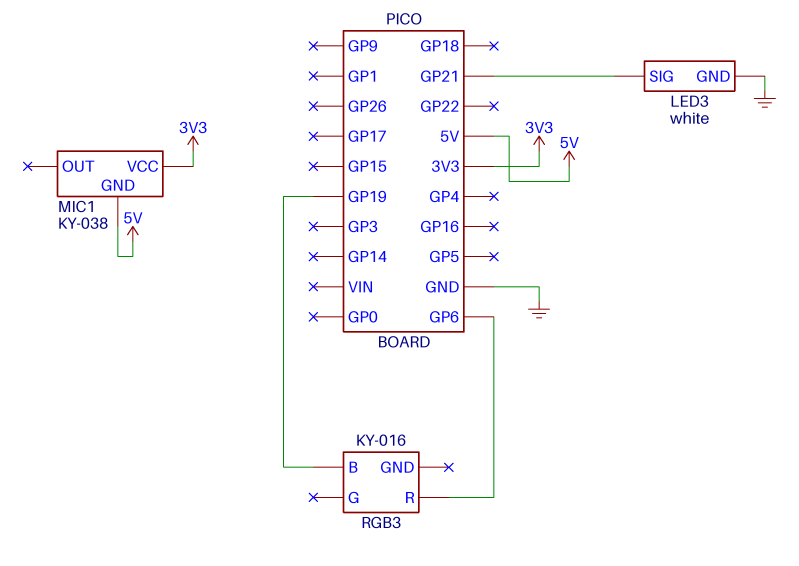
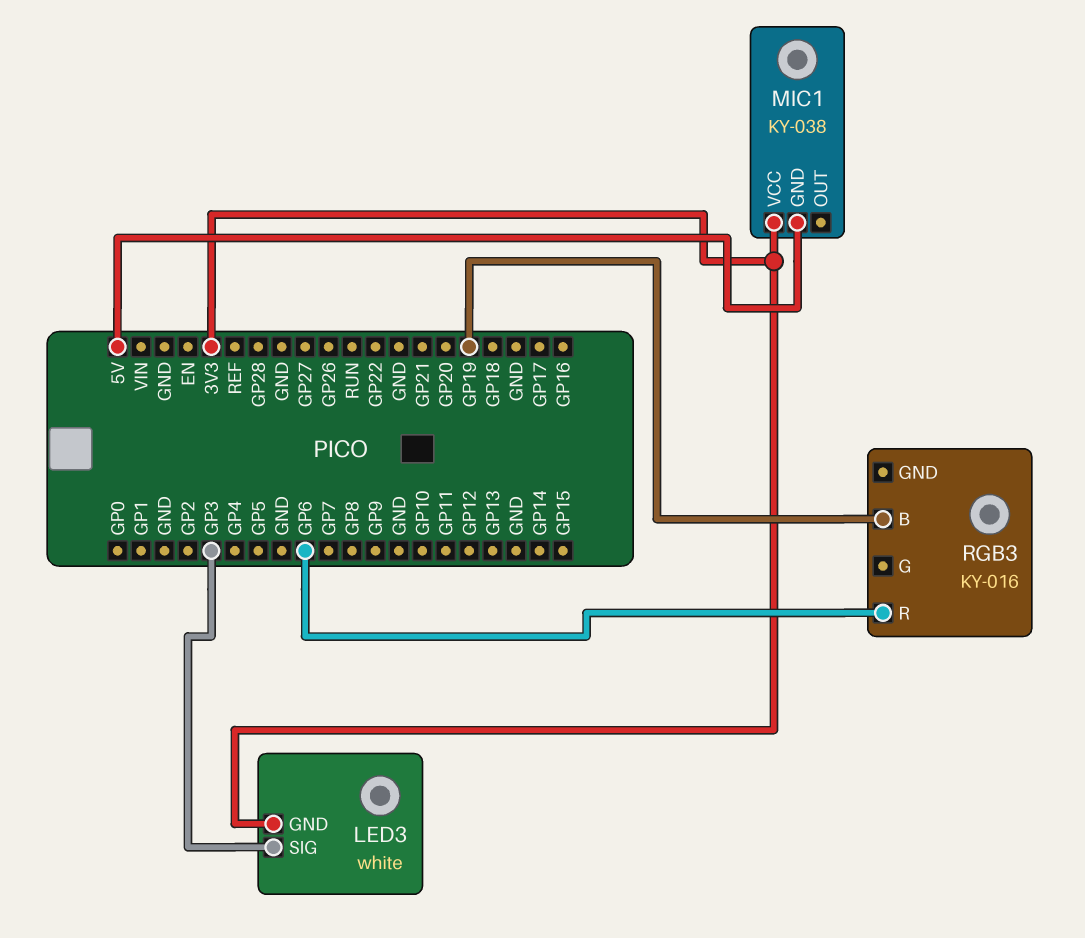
LED3 pin GND: GND -> 3V3
LED3 pin SIG: GP21 -> GP3

